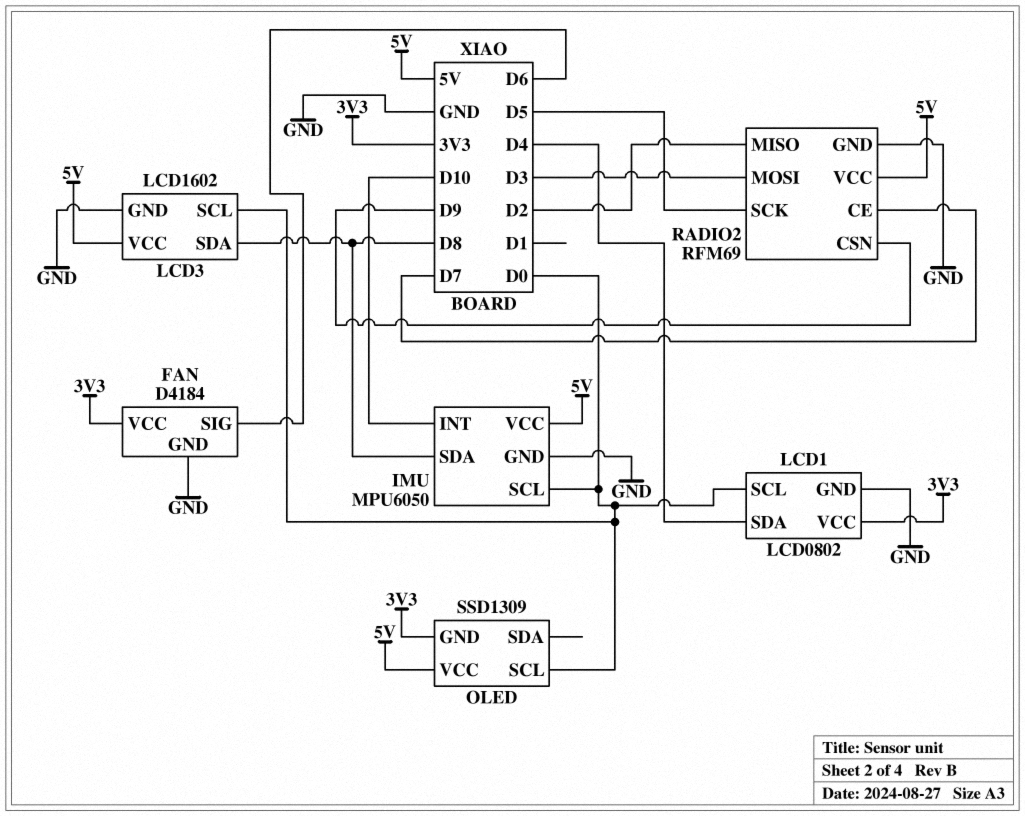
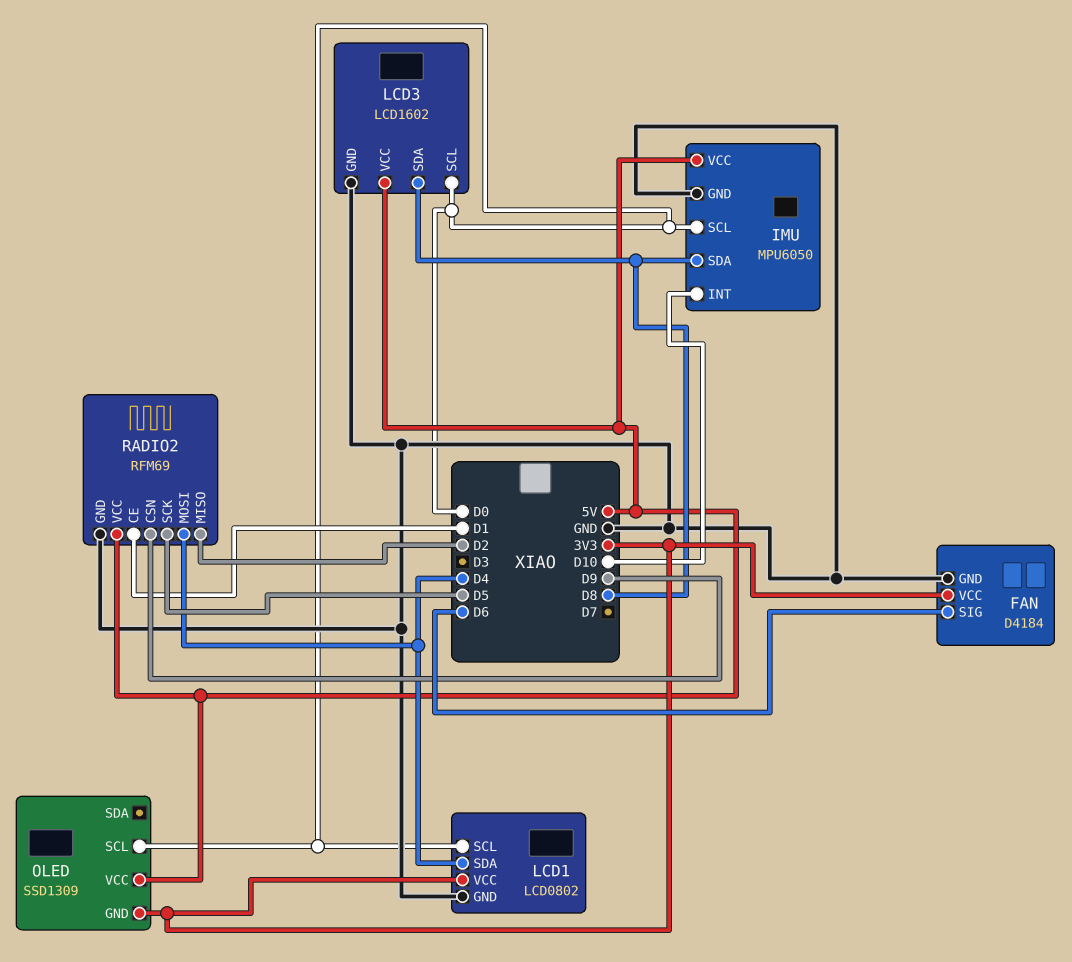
RADIO2 pin CE: D7 -> D1
RADIO2 pin MOSI: D3 -> D4

